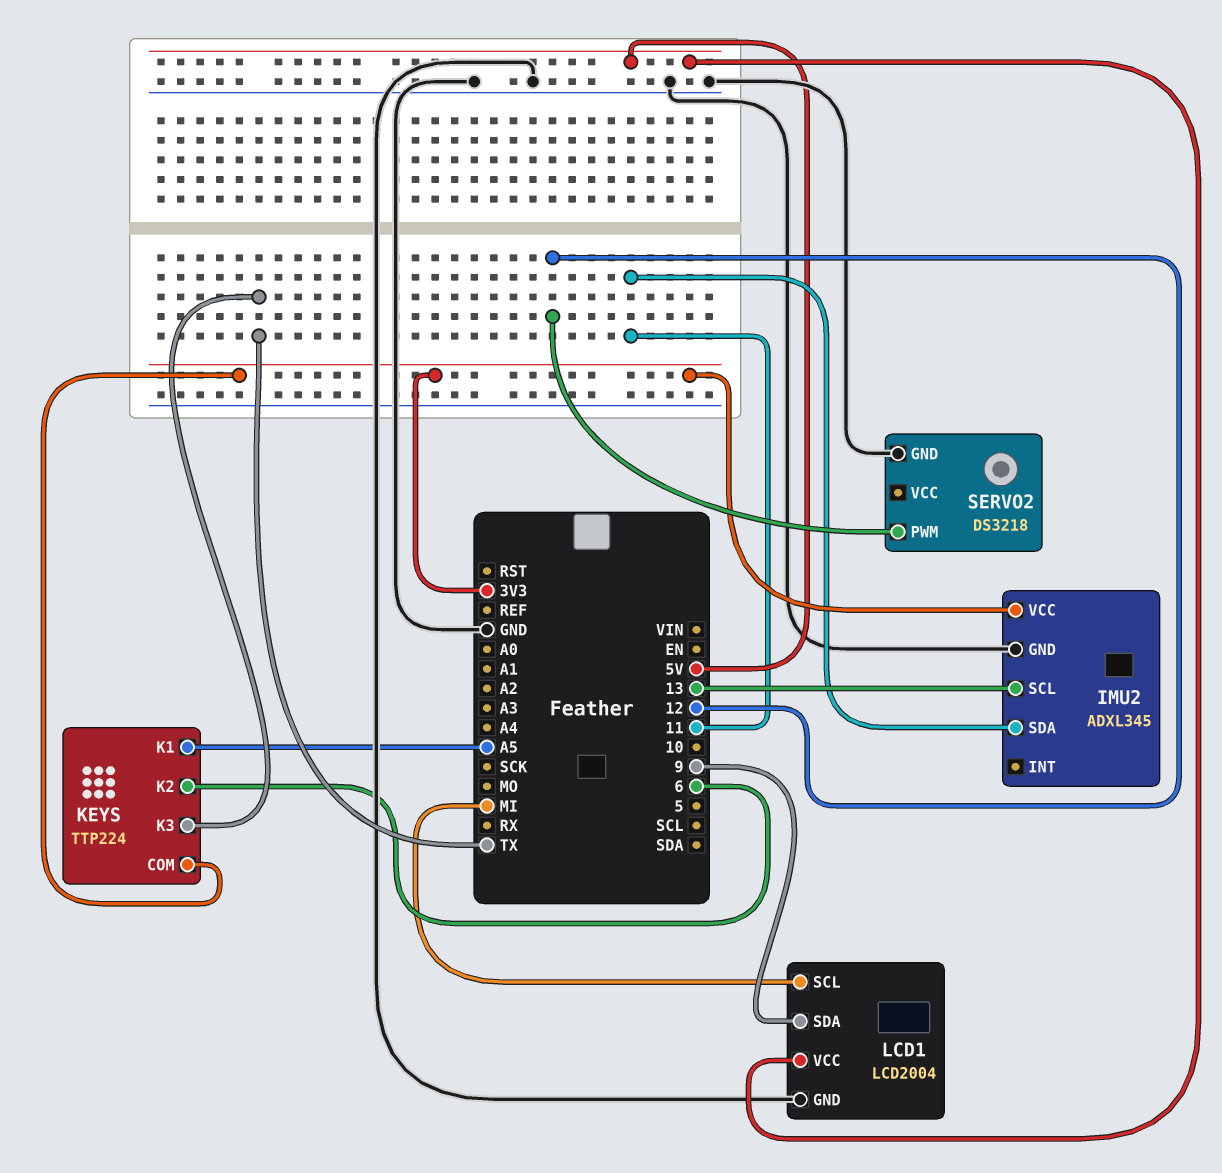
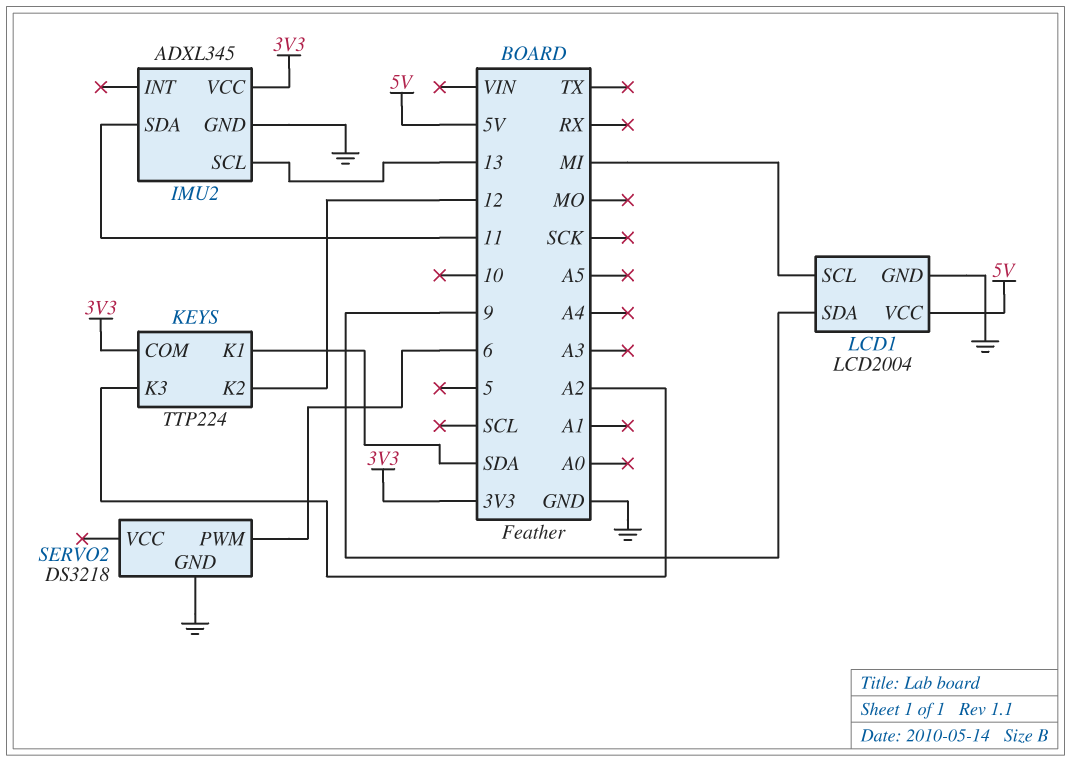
KEYS pin K1: A5 -> SDA
KEYS pin K2: 6 -> 12
KEYS pin K3: TX -> A2
SERVO2 pin PWM: 12 -> 6

